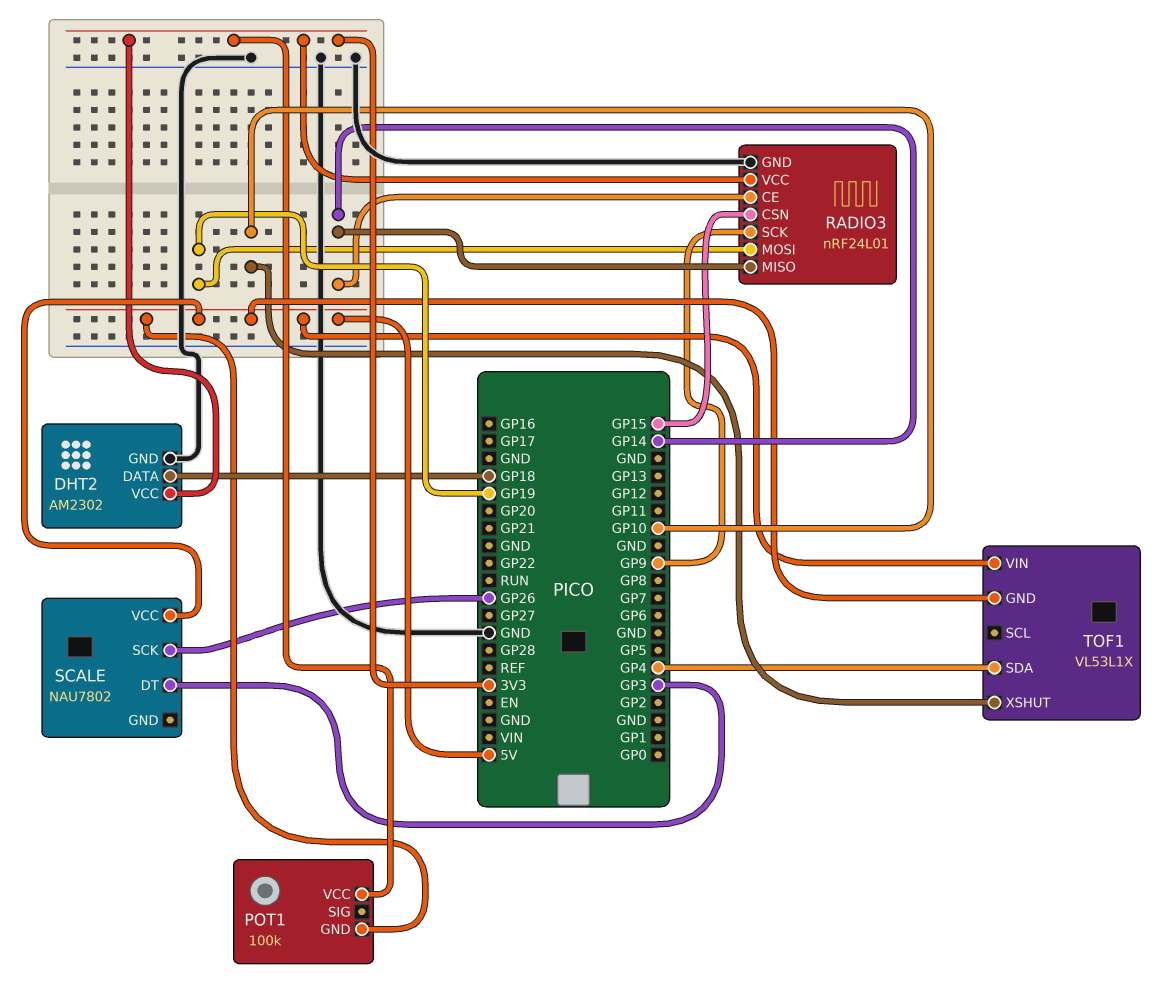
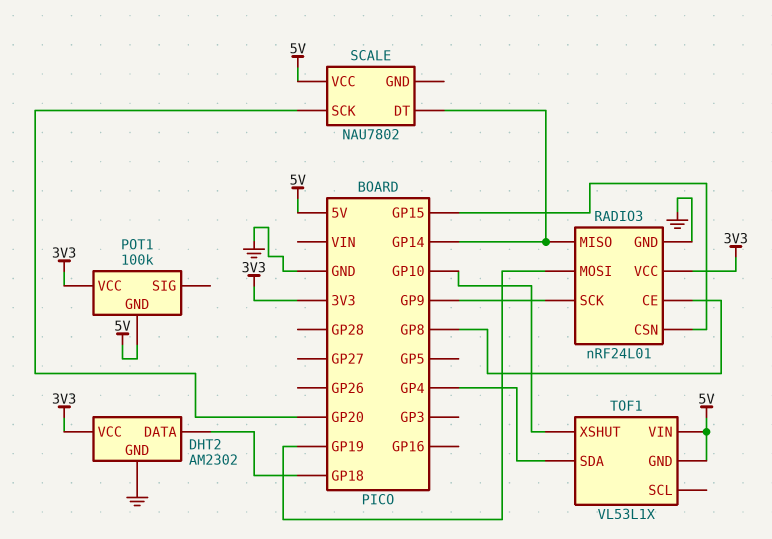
RADIO3 pin CE: GP14 -> GP8
SCALE pin DT: GP3 -> GP14
SCALE pin SCK: GP26 -> GP20

